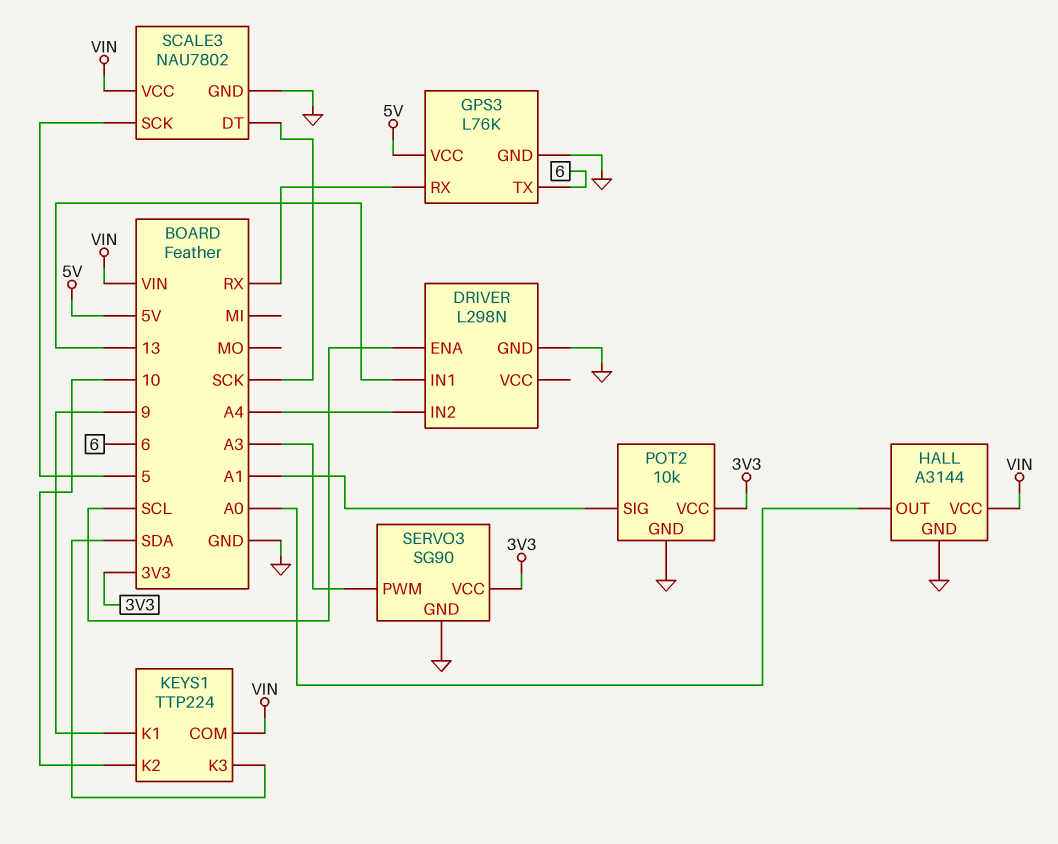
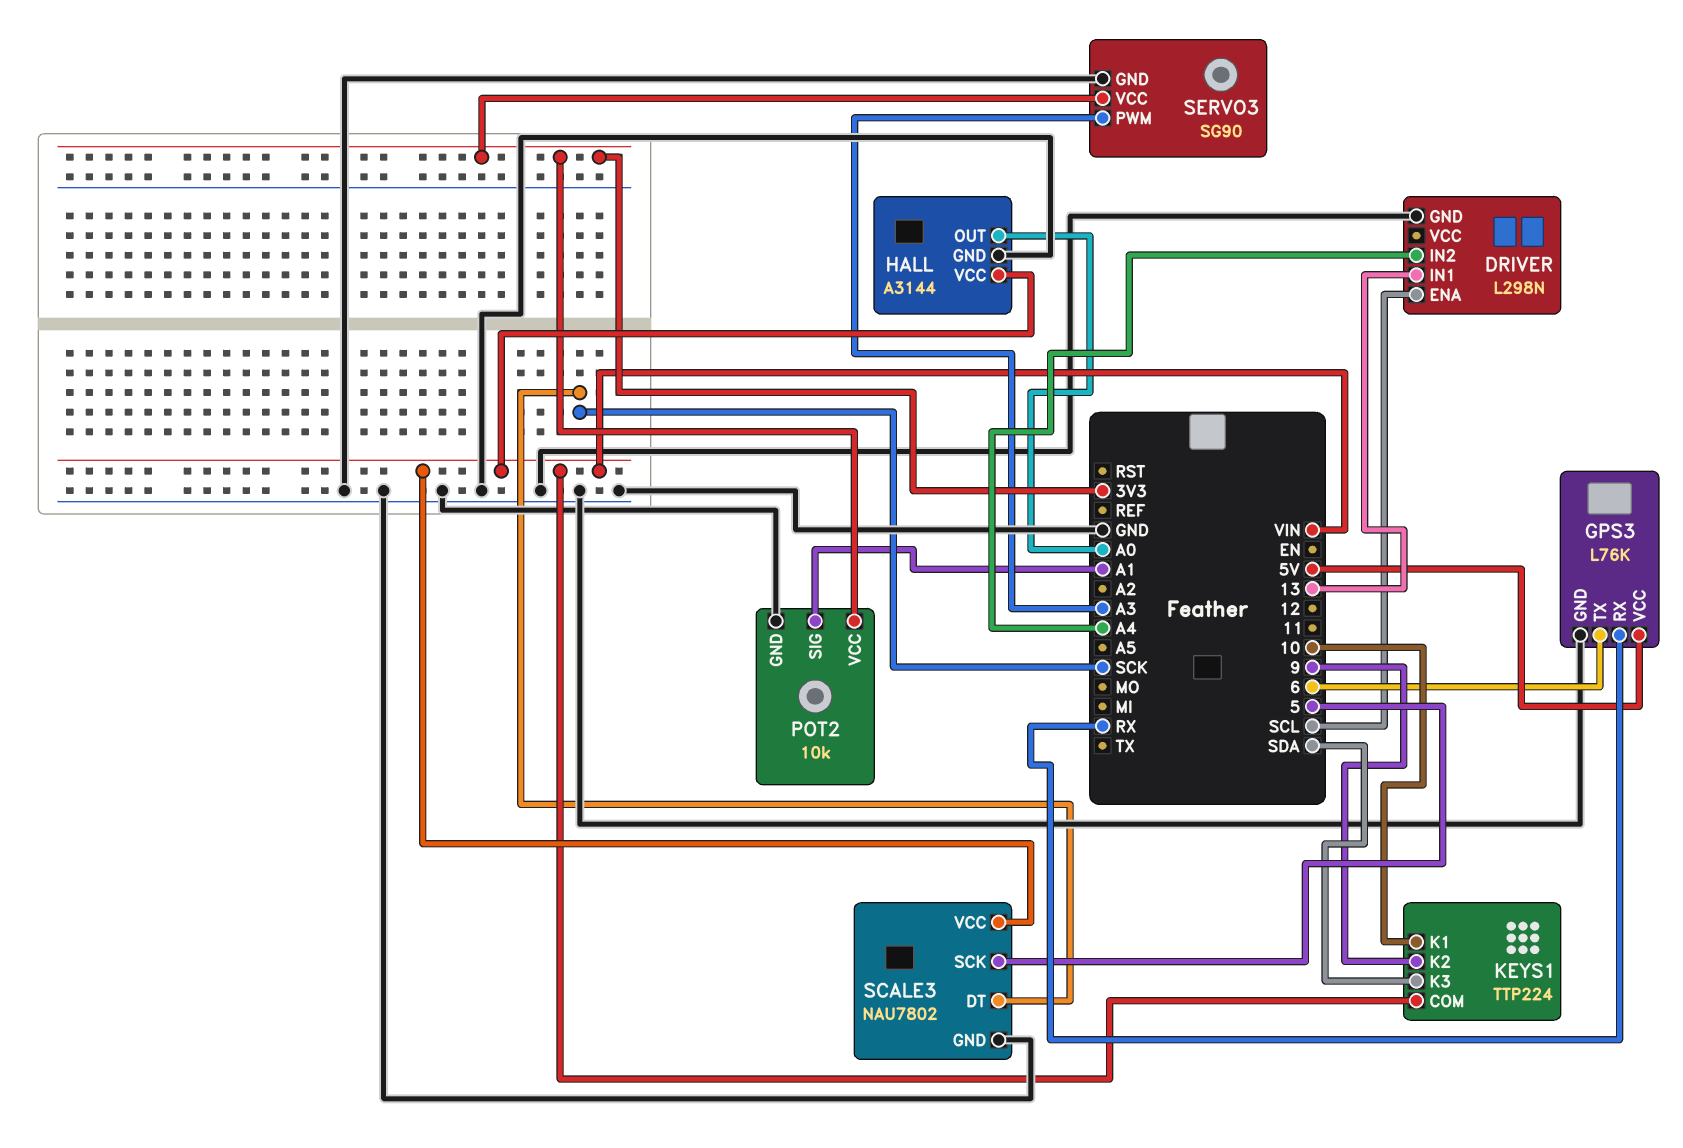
KEYS1 pin K1: 9 -> 10
KEYS1 pin K2: 10 -> 9

